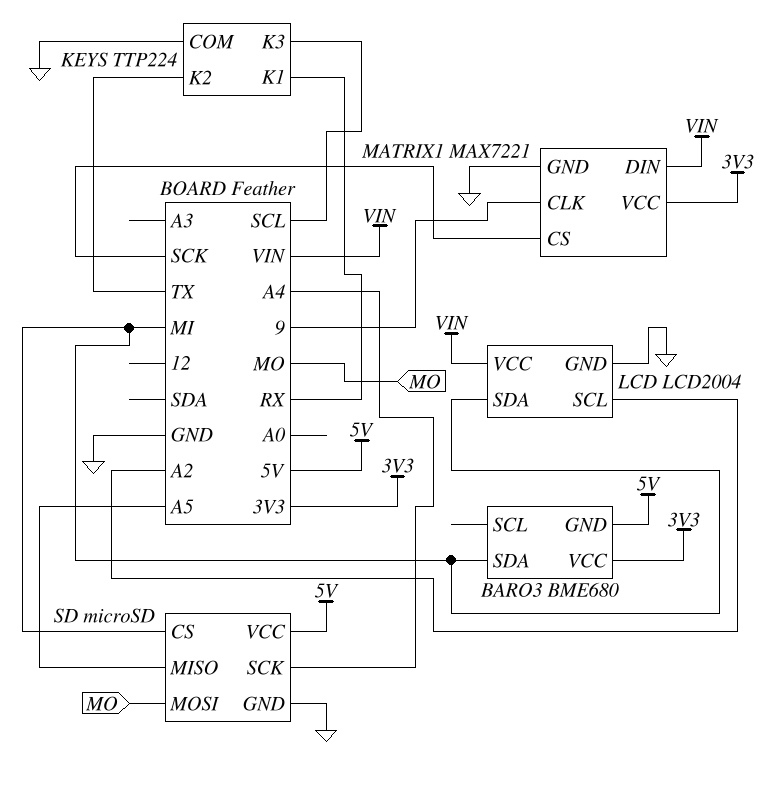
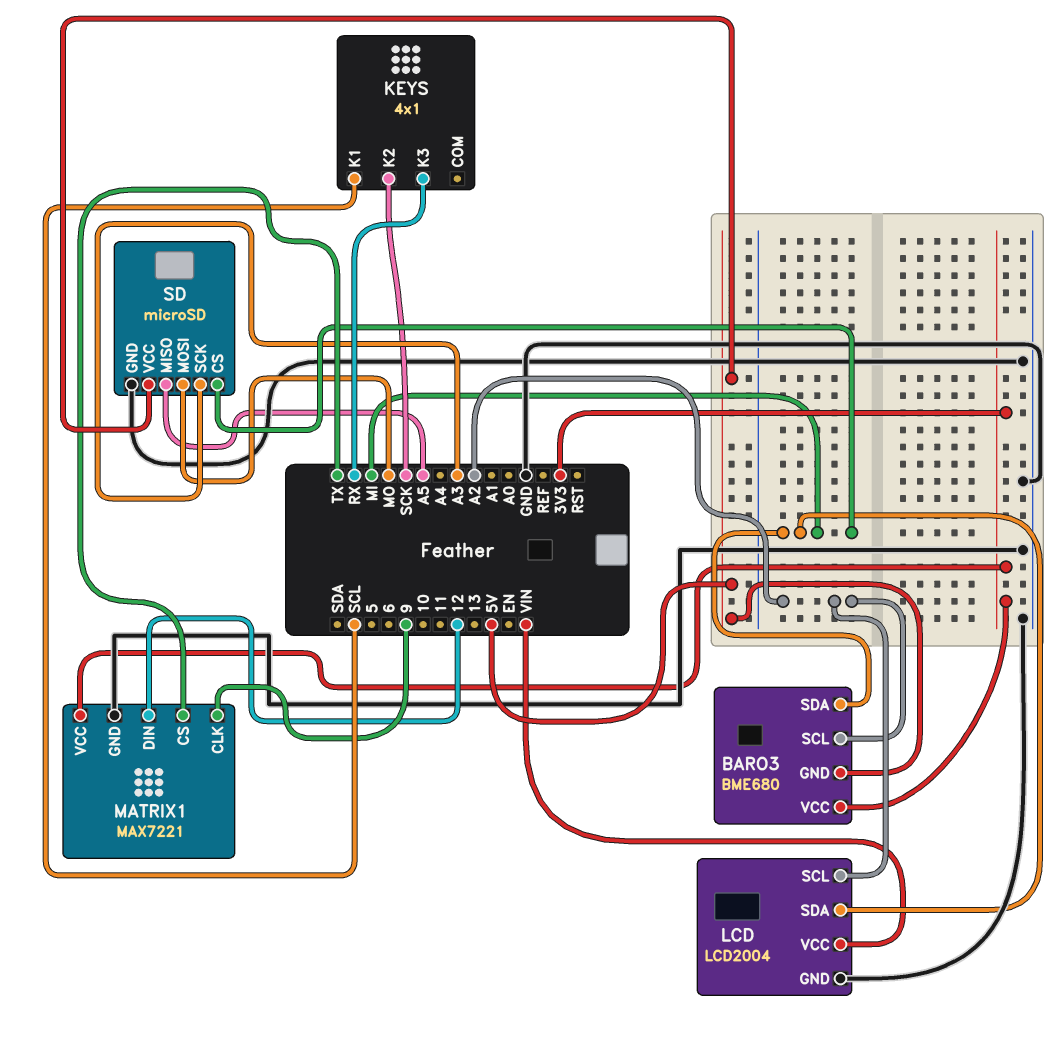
BARO3 pin SCL: none -> A2
KEYS: TTP224 -> 4x1
KEYS pin COM: GND -> none
KEYS pin K1: RX -> SCL
KEYS pin K2: TX -> SCK
KEYS pin K3: SCL -> RX
MATRIX1 pin CS: SCK -> TX
MATRIX1 pin DIN: VIN -> 12
SD pin SCK: A4 -> A3

